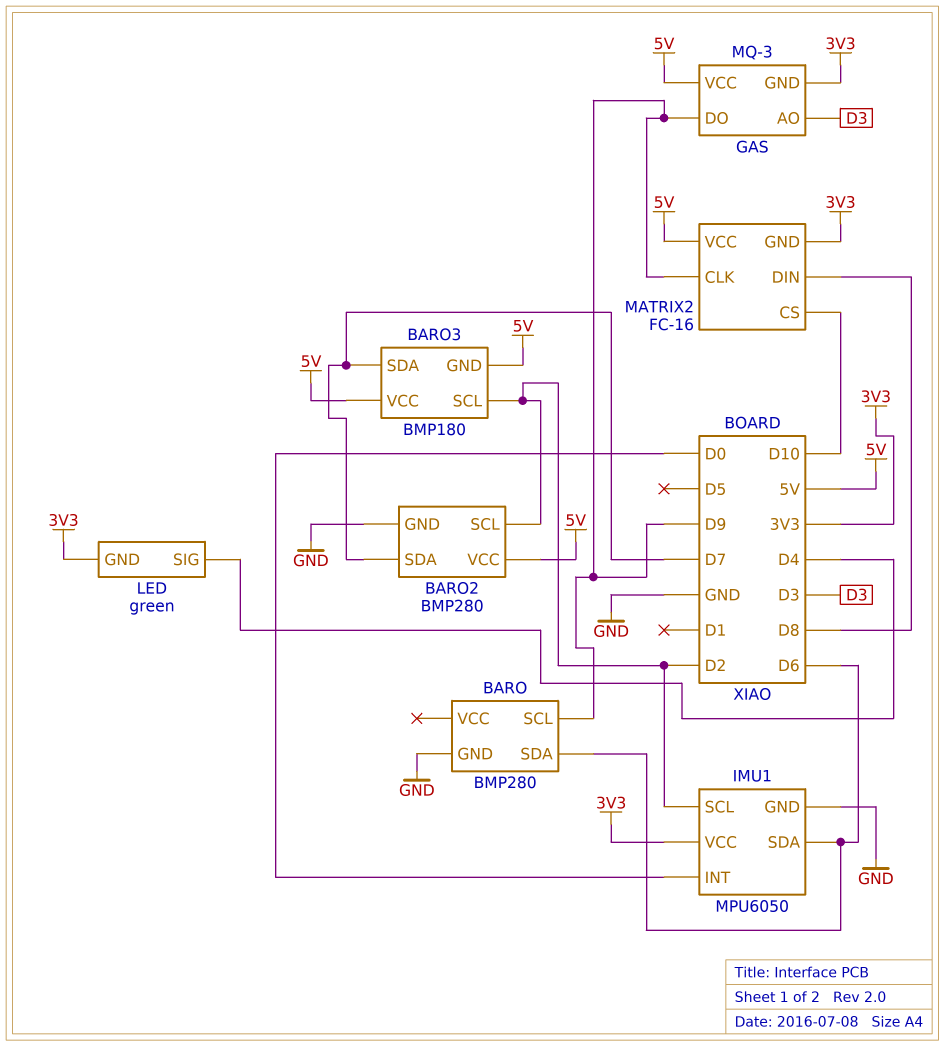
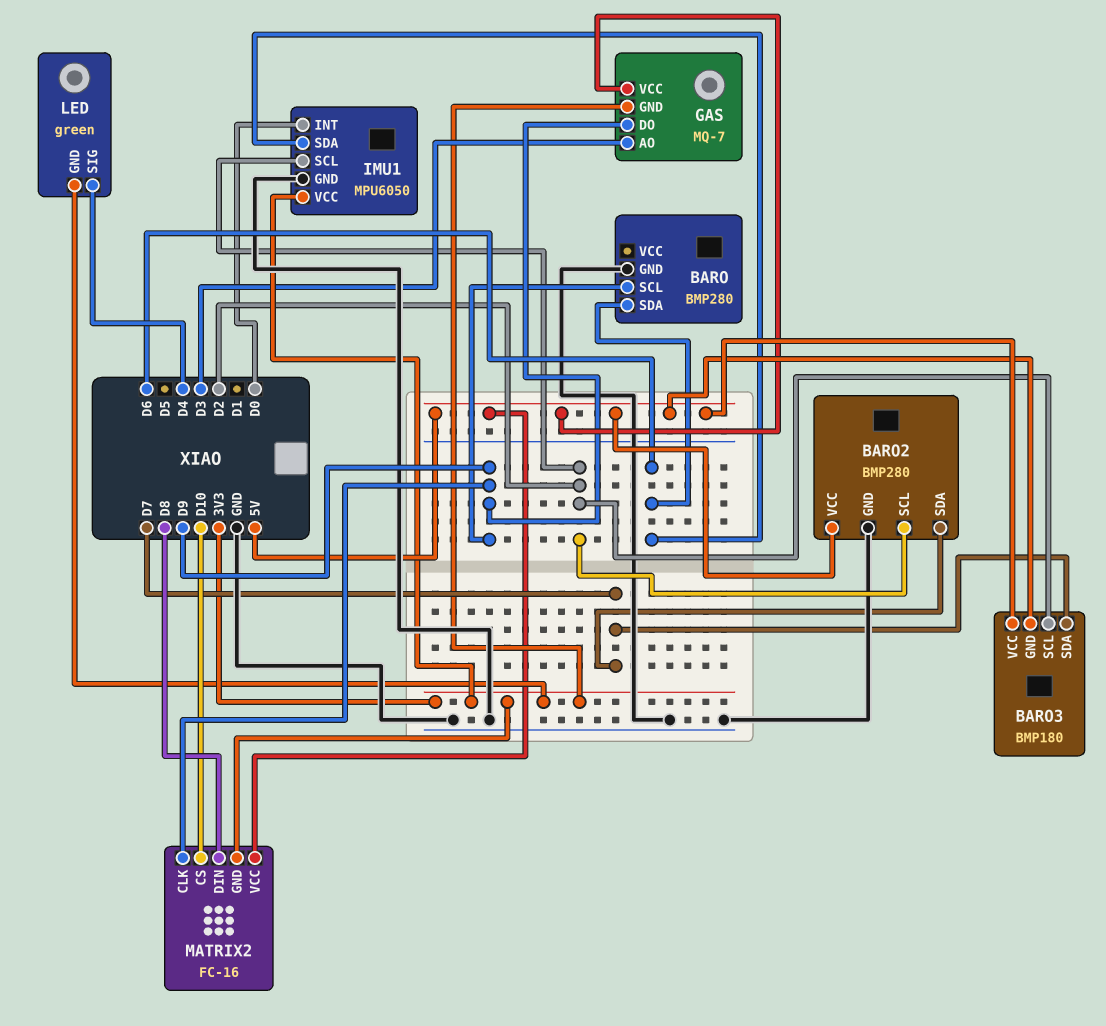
GAS: MQ-3 -> MQ-7

